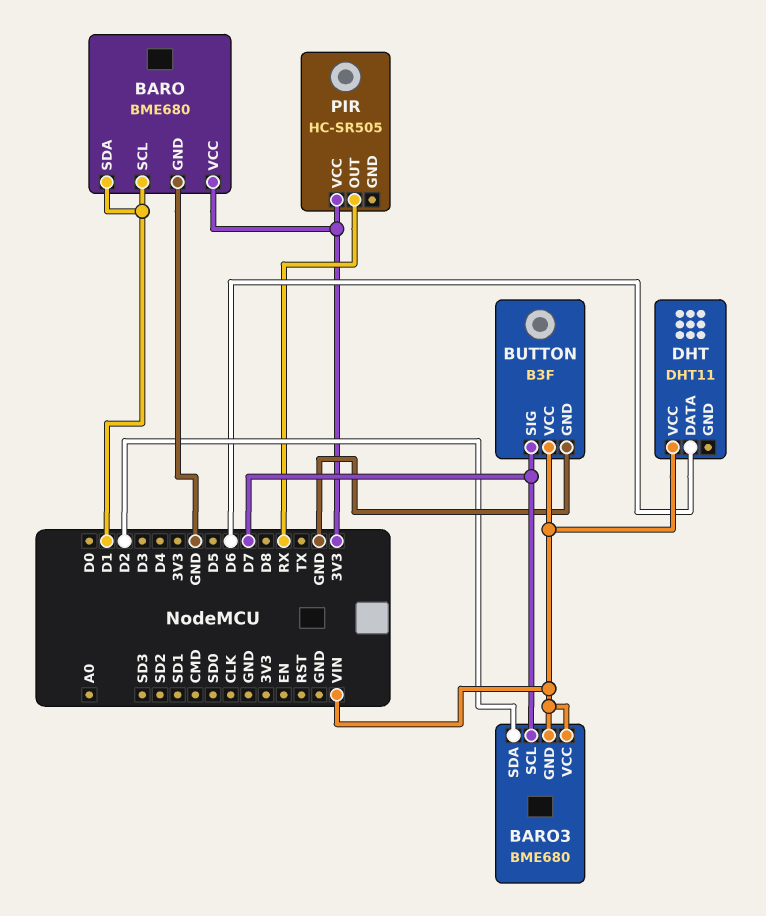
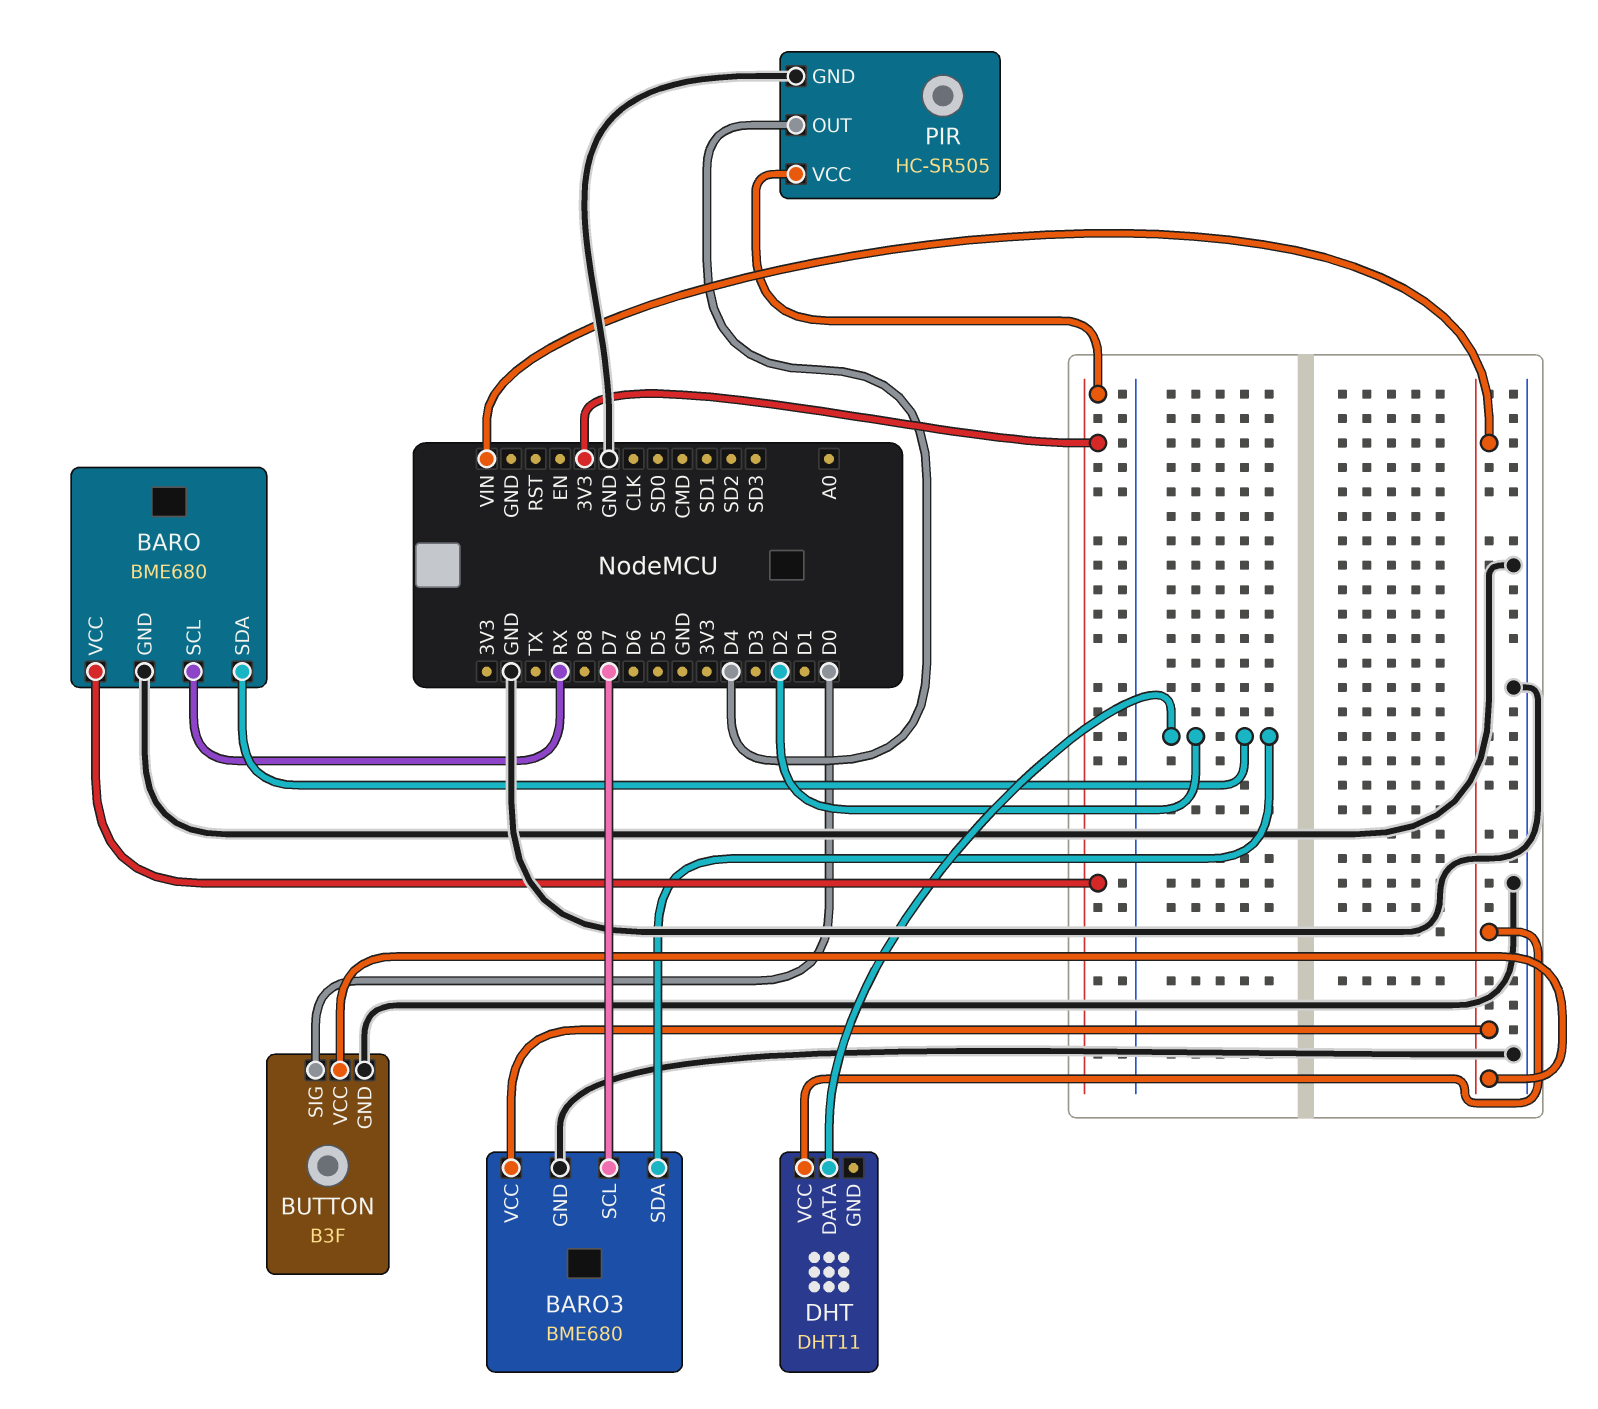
BARO pin SCL: D1 -> RX
BARO pin SDA: D1 -> D2
BARO3 pin GND: VIN -> GND
BUTTON pin SIG: D7 -> D0
DHT pin DATA: D6 -> D2
PIR pin GND: none -> GND
PIR pin OUT: RX -> D4

